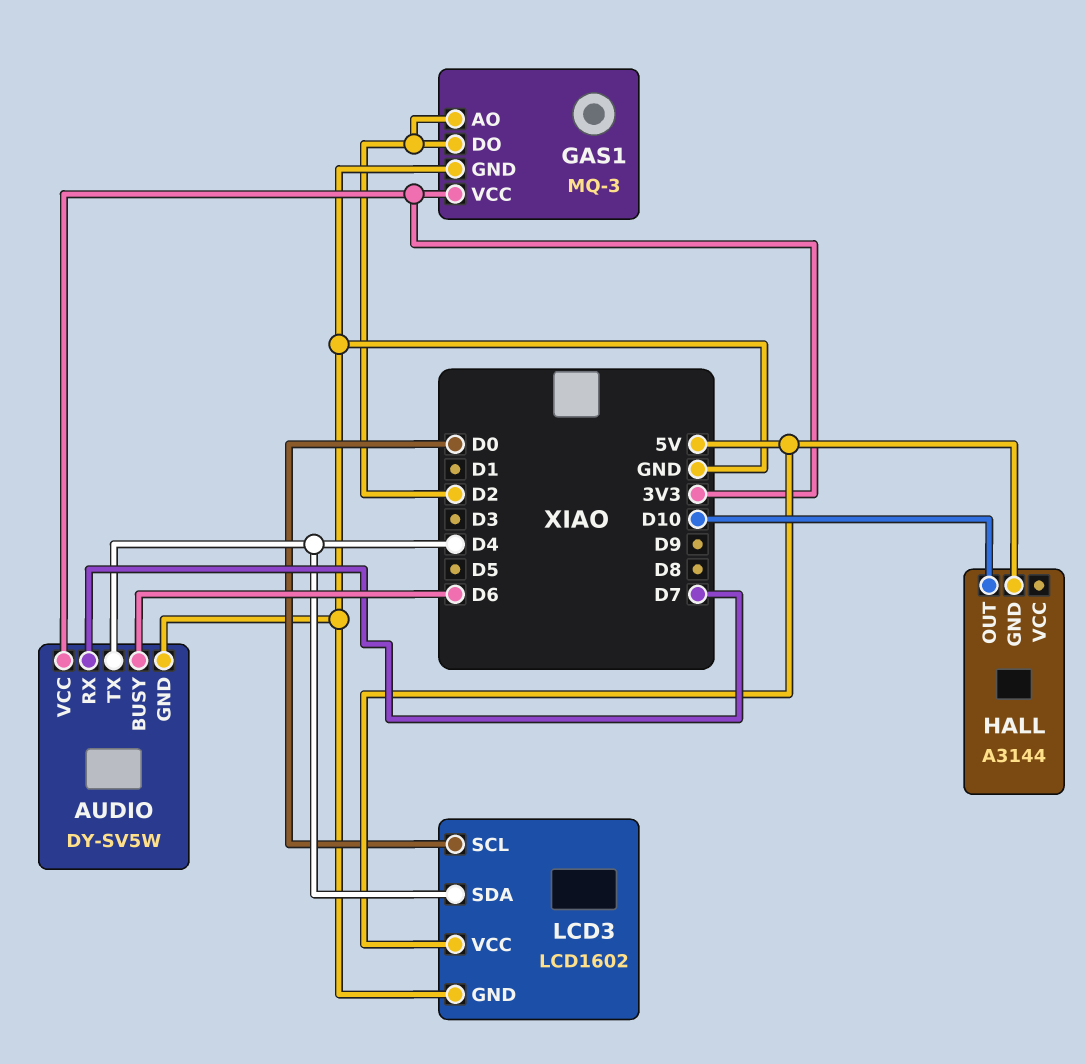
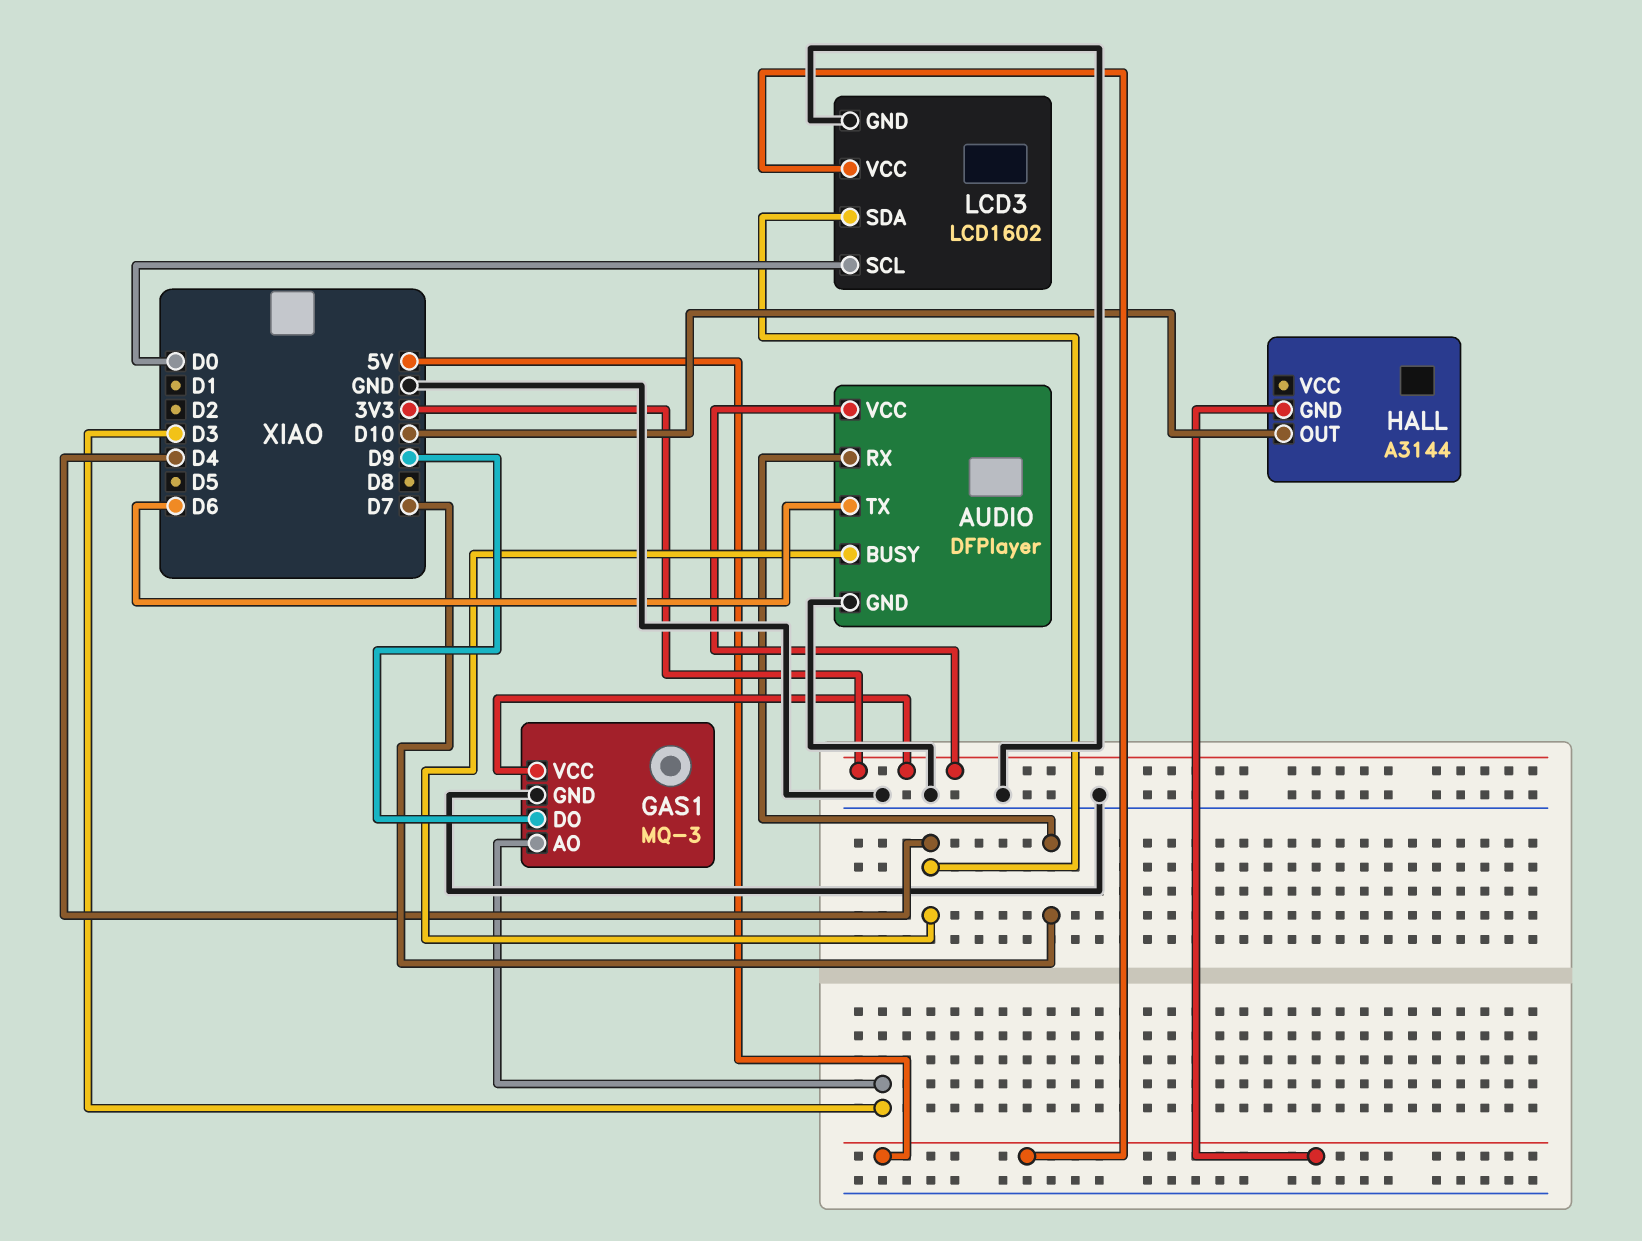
AUDIO: DY-SV5W -> DFPlayer
AUDIO pin BUSY: D6 -> D4
AUDIO pin TX: D4 -> D6
GAS1 pin AO: D2 -> D3
GAS1 pin DO: D2 -> D9

